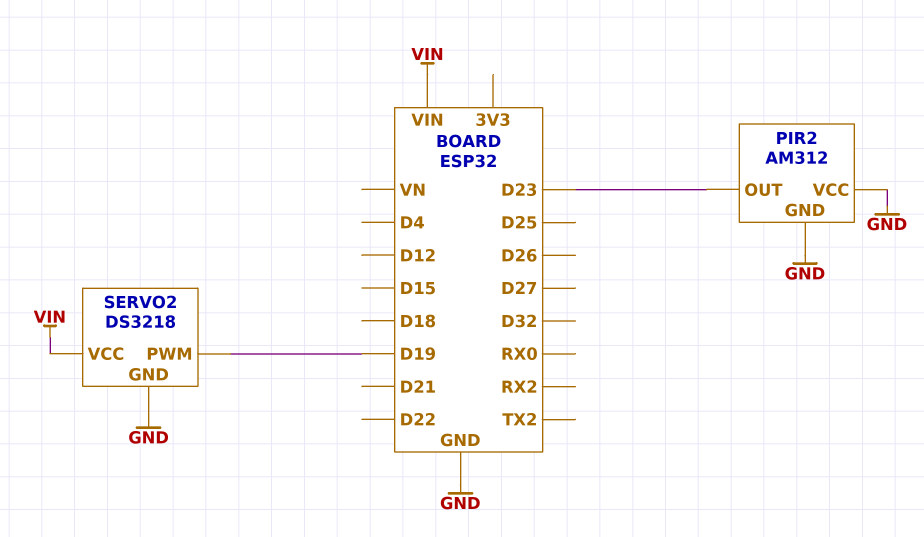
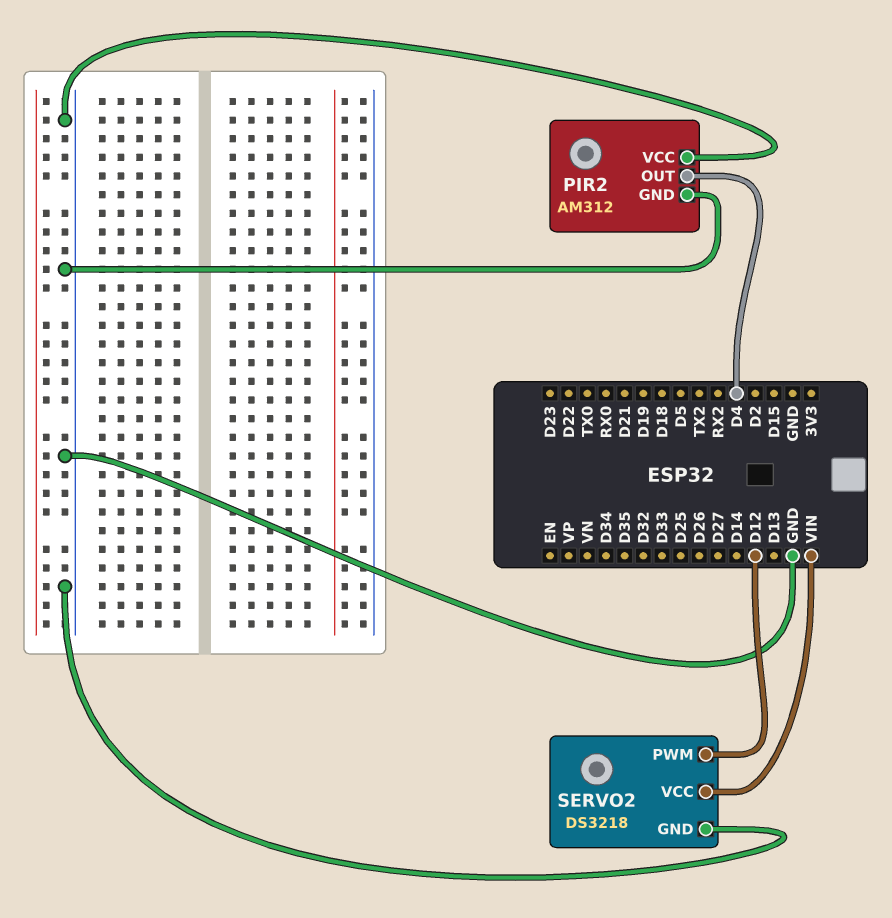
PIR2 pin OUT: D23 -> D4
SERVO2 pin PWM: D19 -> D12

